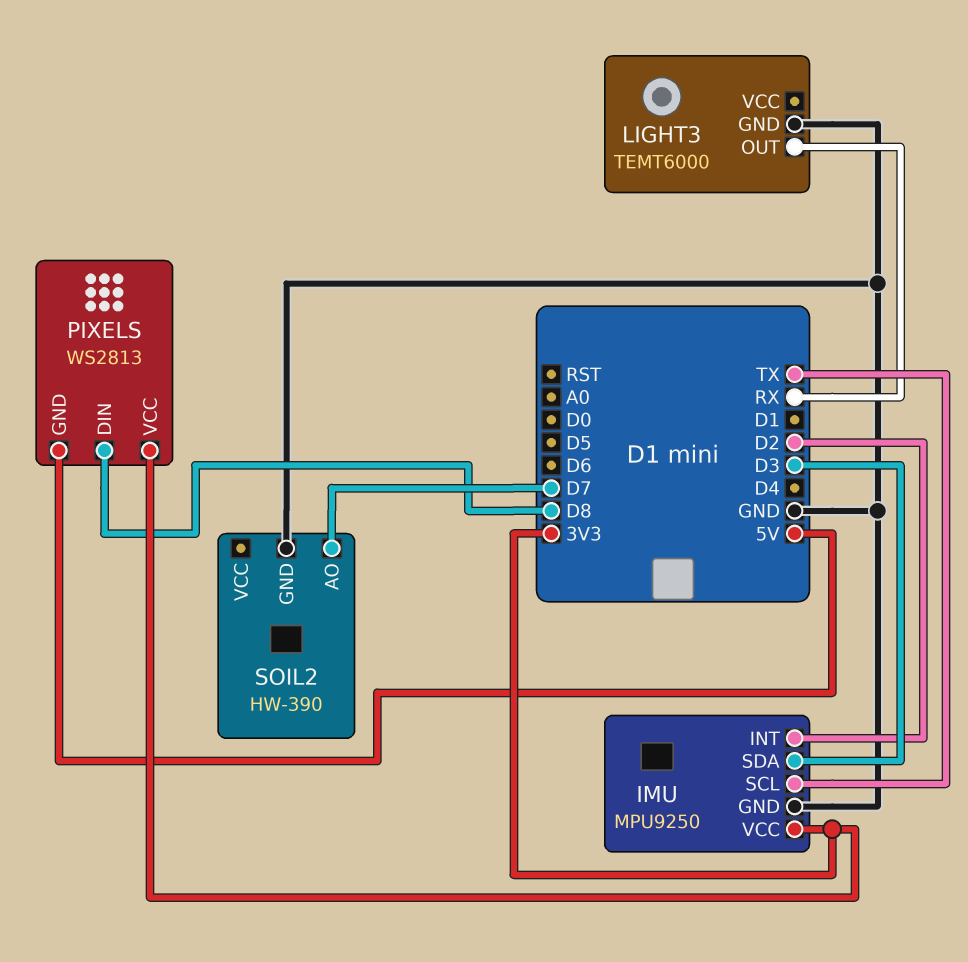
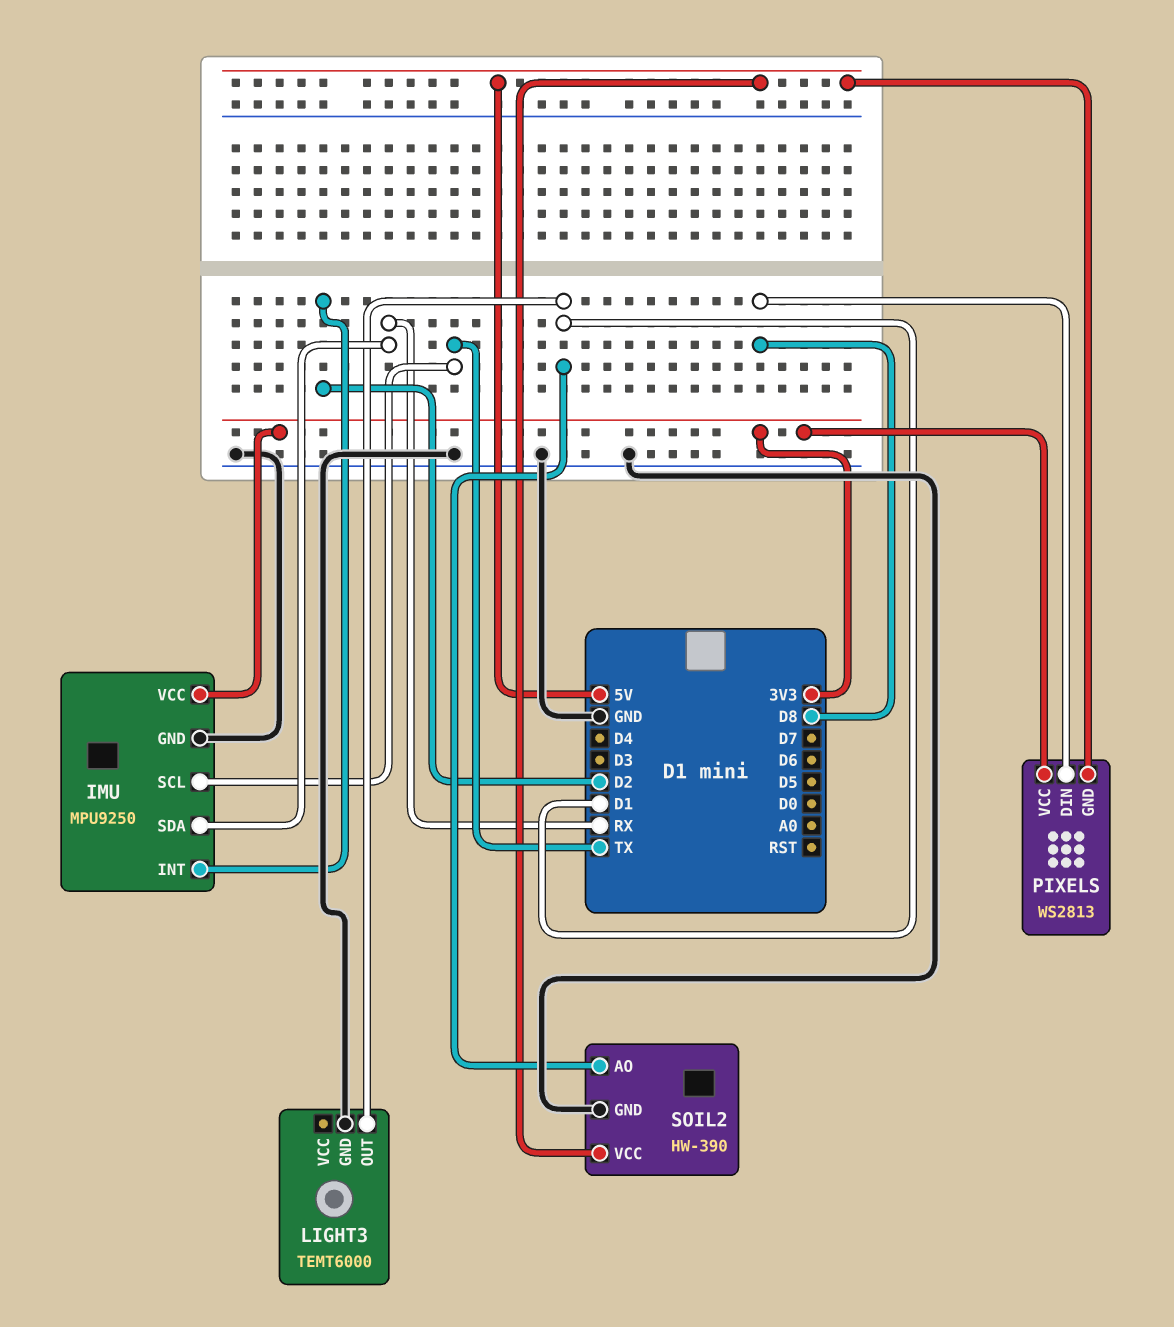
IMU pin SDA: D3 -> RX
LIGHT3 pin OUT: RX -> D1
SOIL2 pin AO: D7 -> D1
SOIL2 pin VCC: none -> 5V

